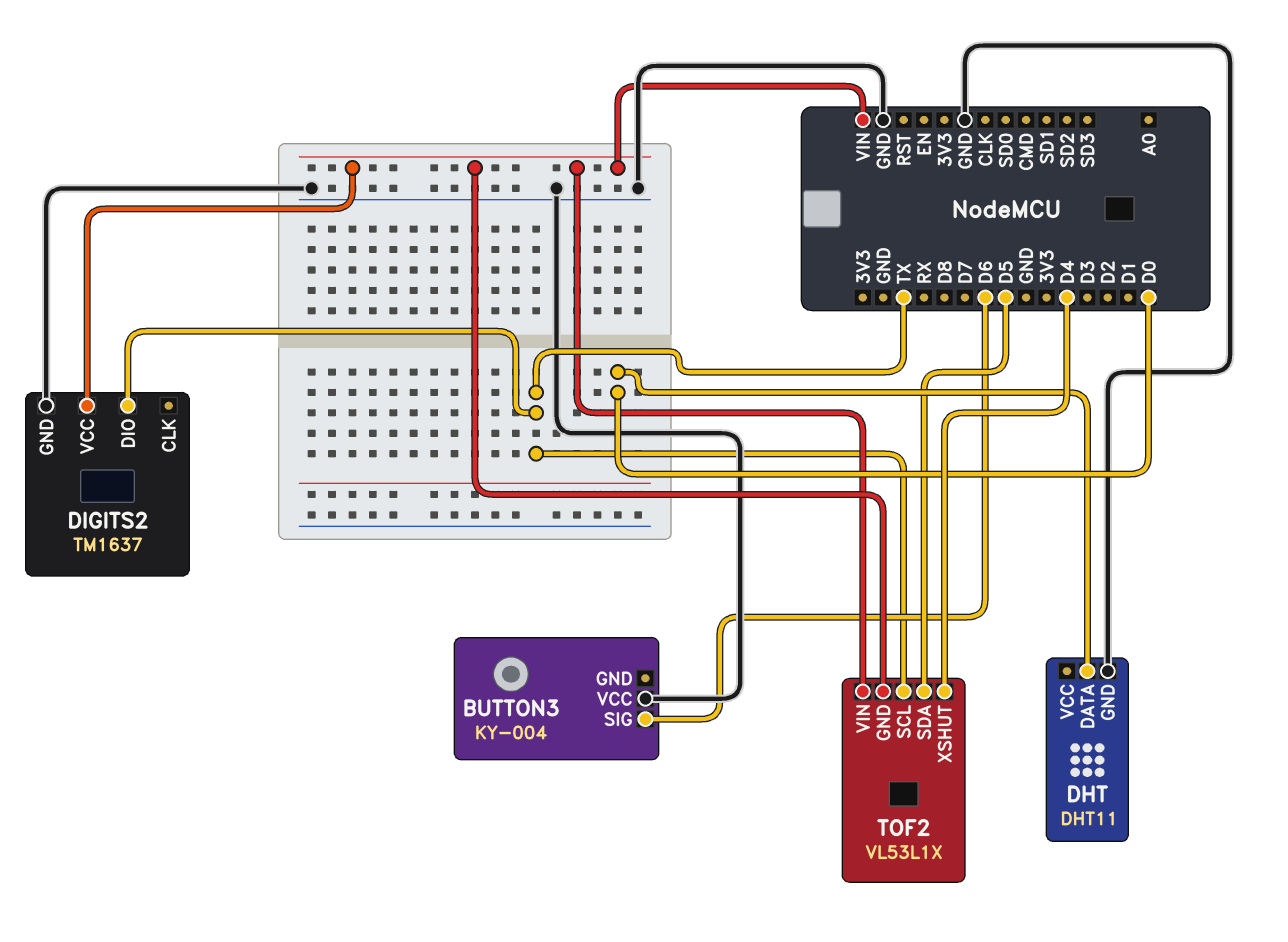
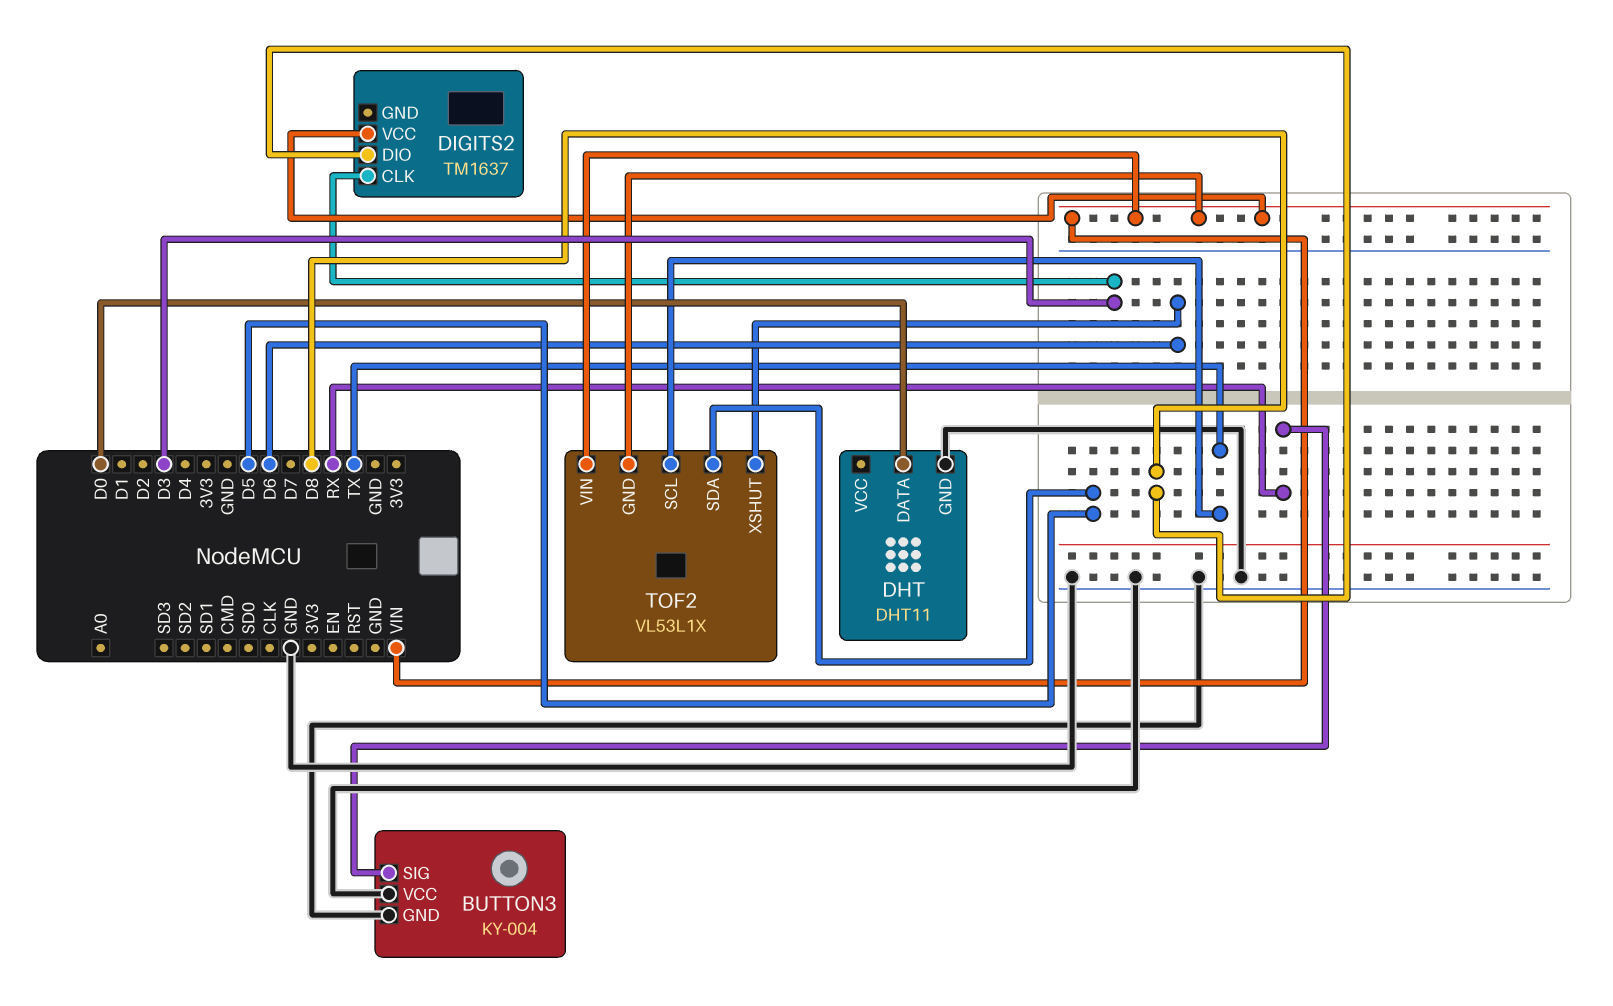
BUTTON3 pin GND: none -> GND
BUTTON3 pin SIG: D6 -> RX
DIGITS2 pin CLK: none -> D3
DIGITS2 pin DIO: TX -> D8
DIGITS2 pin GND: GND -> none
TOF2 pin XSHUT: D4 -> D6

